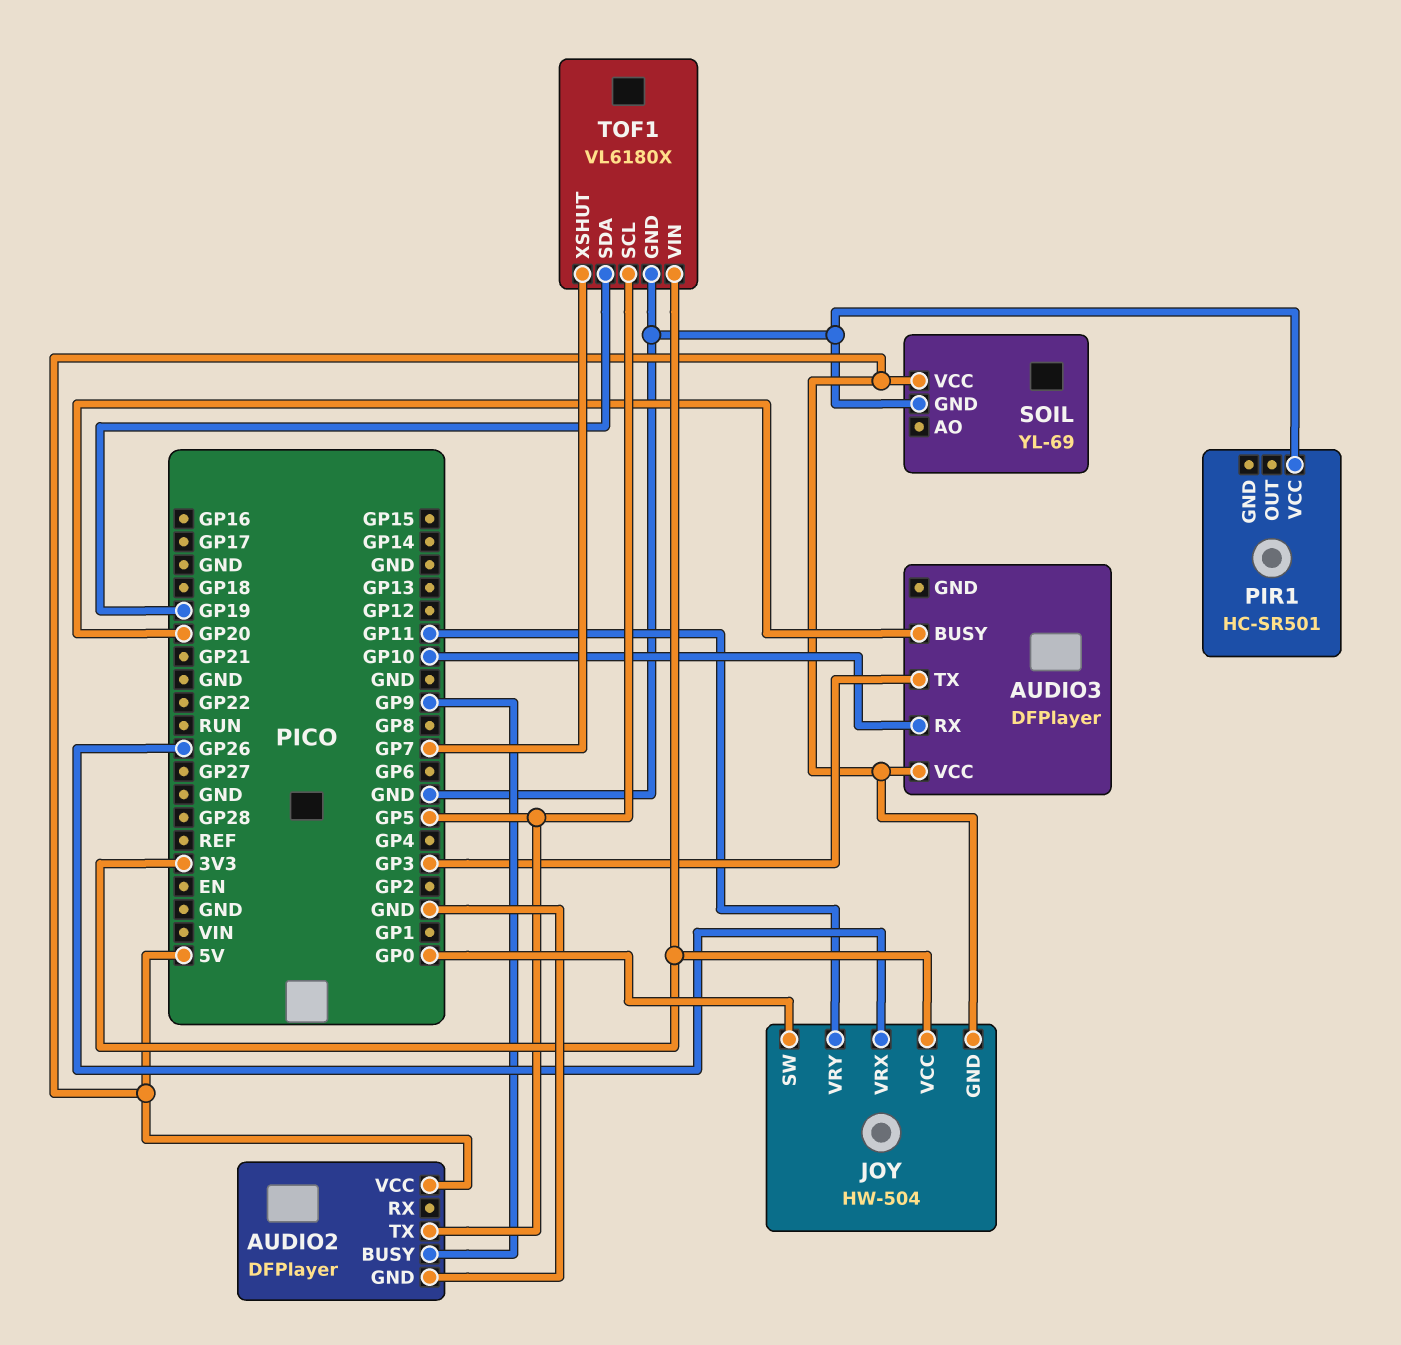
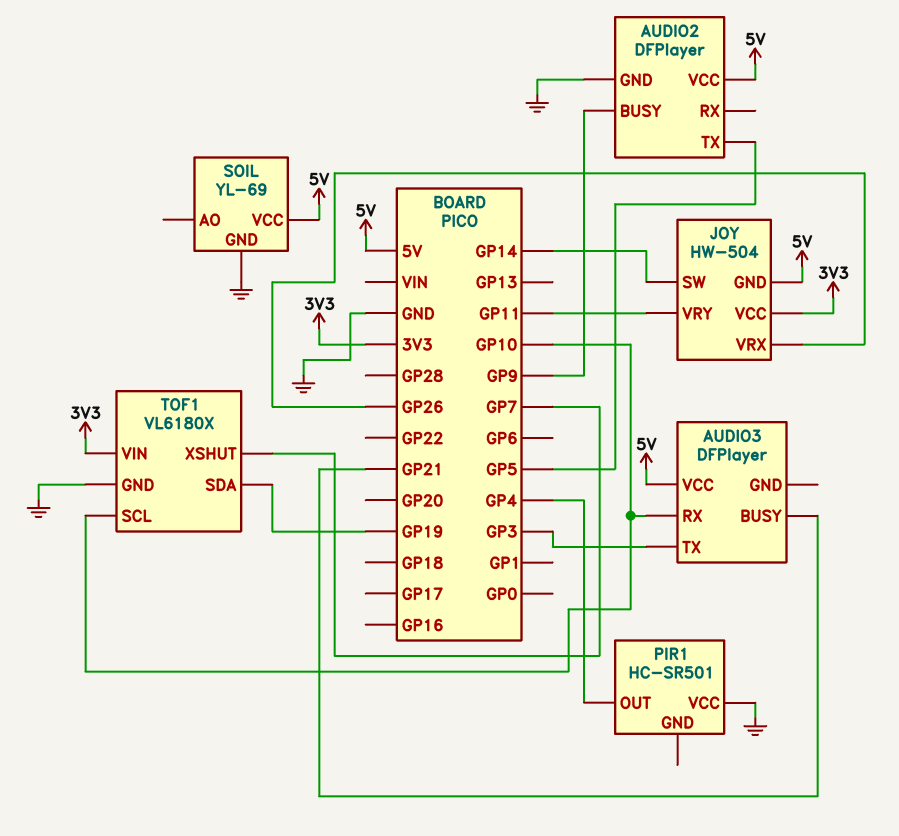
AUDIO3 pin BUSY: GP20 -> GP21
JOY pin SW: GP0 -> GP14
PIR1 pin OUT: none -> GP4
TOF1 pin SCL: GP5 -> GP10

